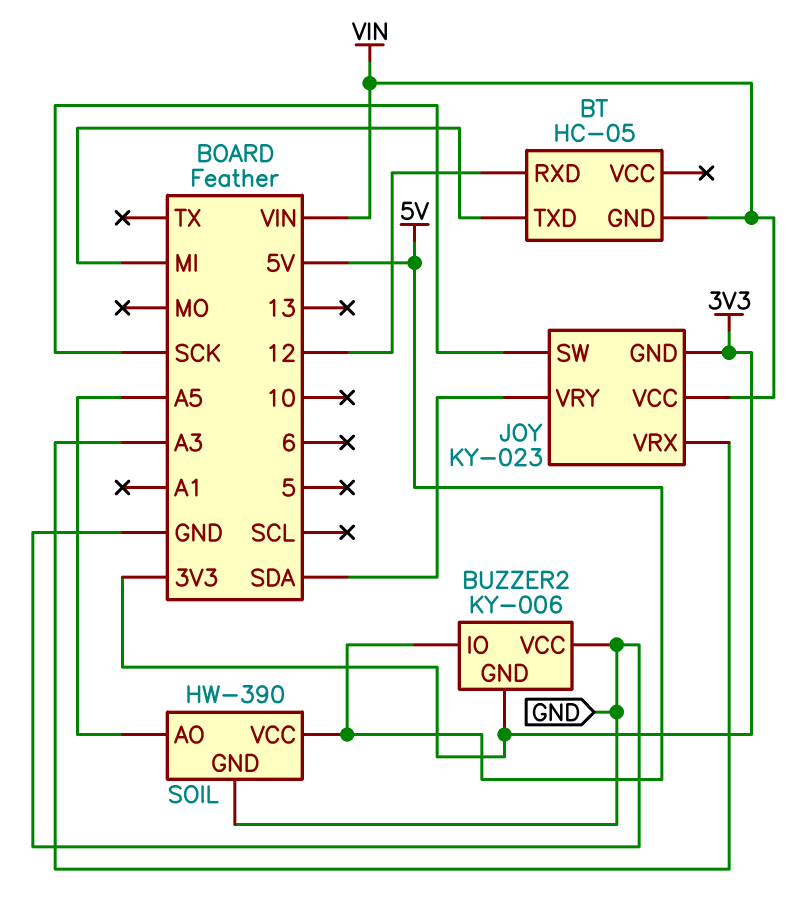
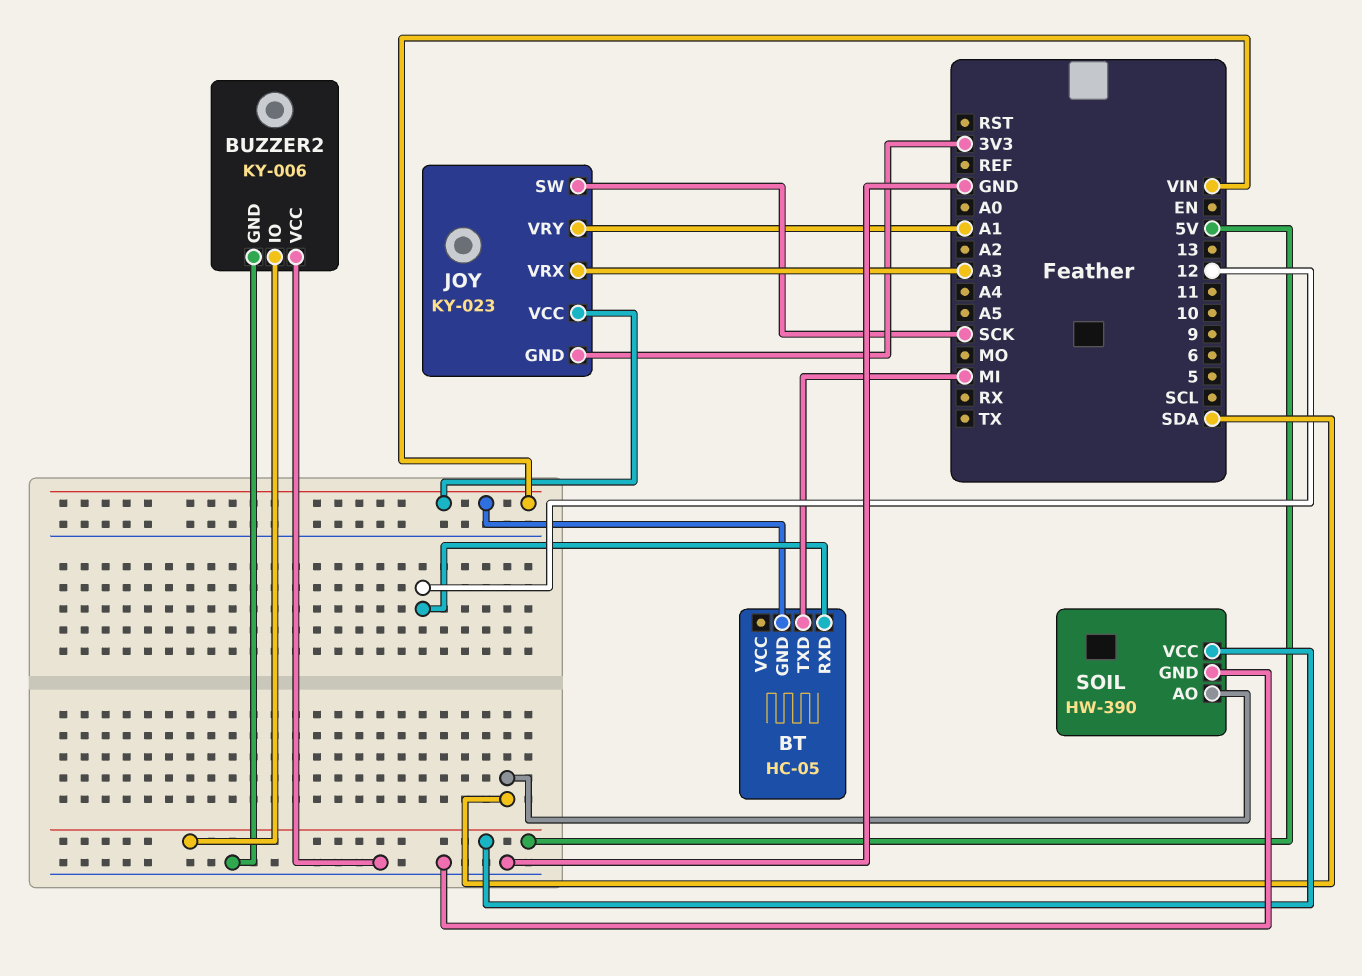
BUZZER2 pin GND: 3V3 -> GND
JOY pin VRY: SDA -> A1
SOIL pin AO: A5 -> SDA

